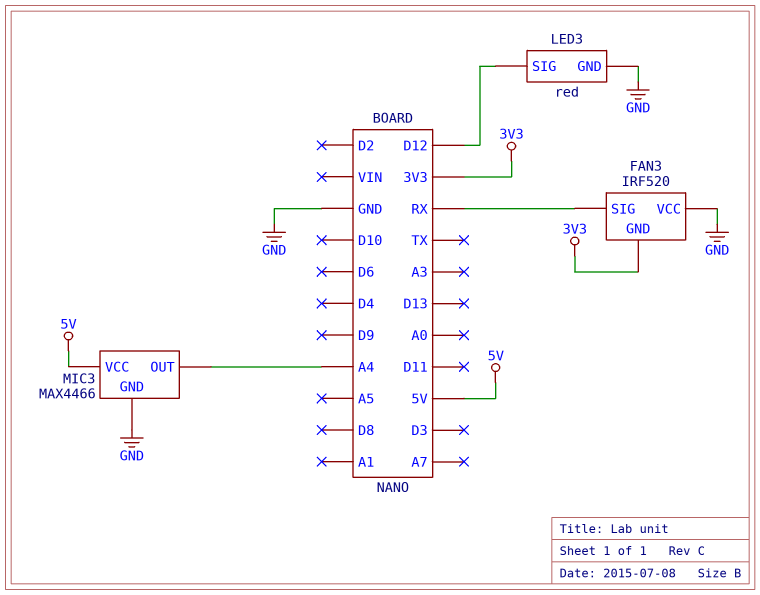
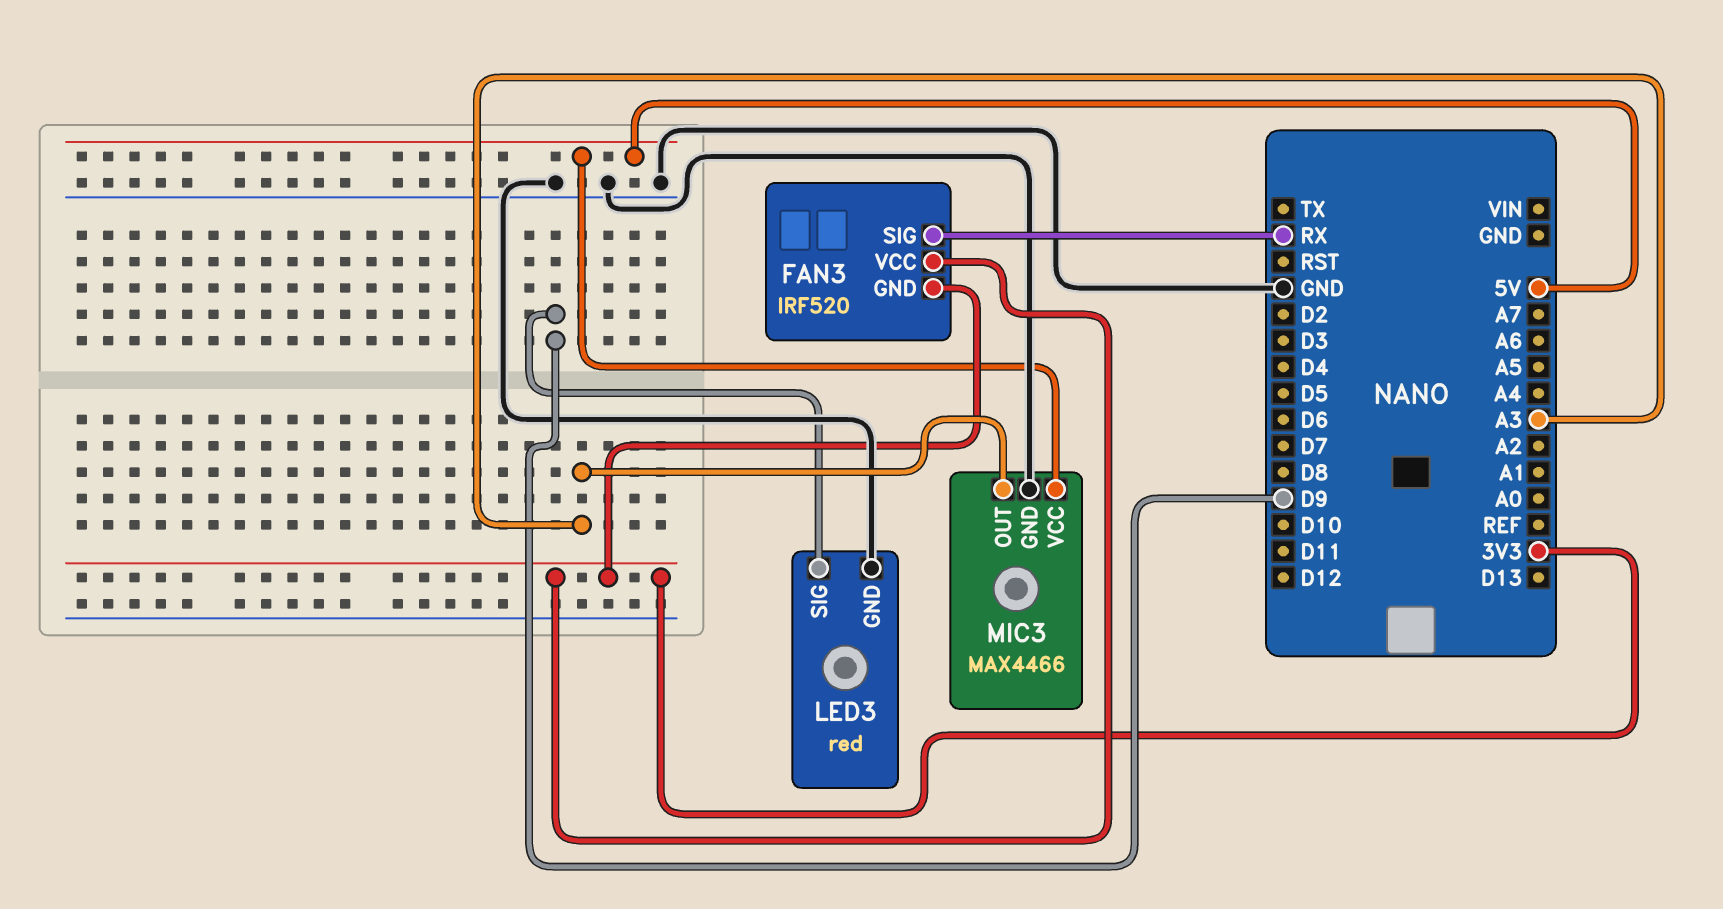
FAN3 pin VCC: GND -> 3V3
LED3 pin SIG: D12 -> D9
MIC3 pin OUT: A4 -> A3

